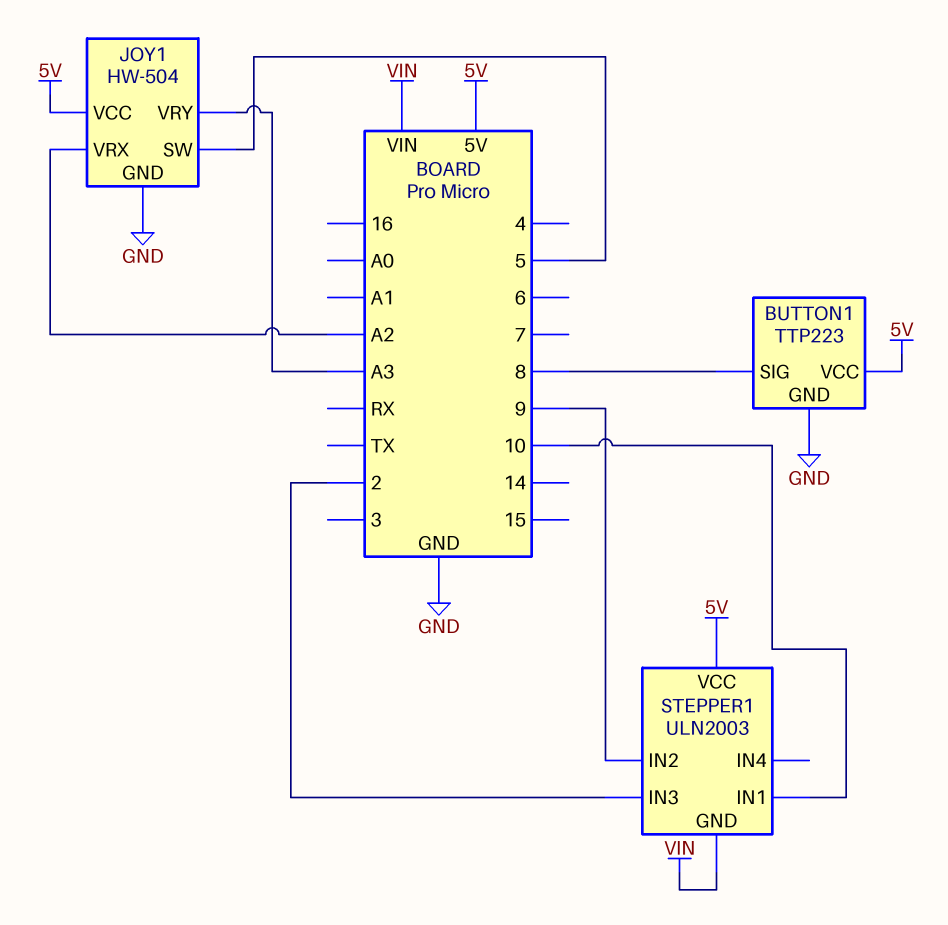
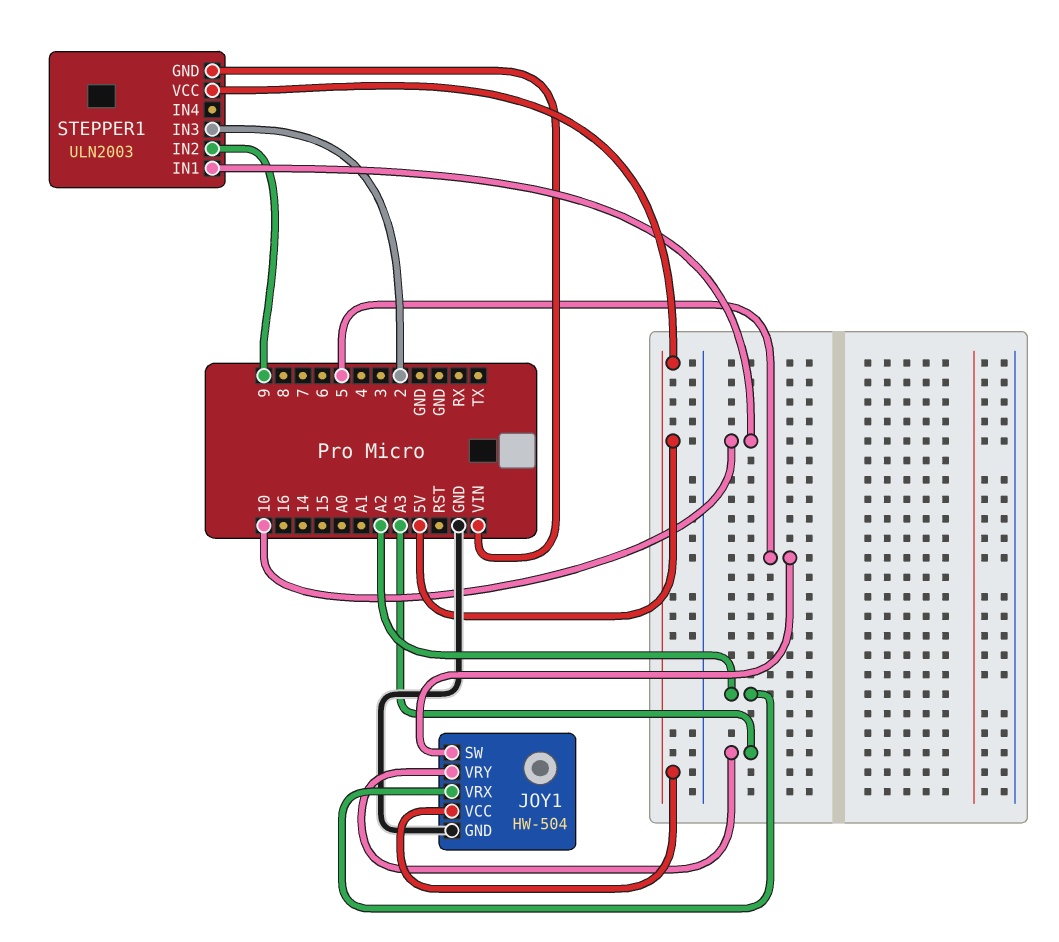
BUTTON1: TTP223 -> none
BUTTON1 pin GND: GND -> none
BUTTON1 pin SIG: 8 -> none
BUTTON1 pin VCC: 5V -> none

